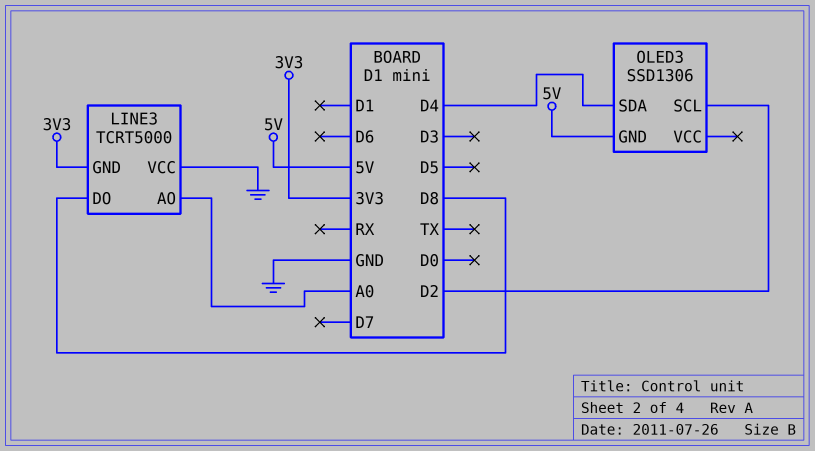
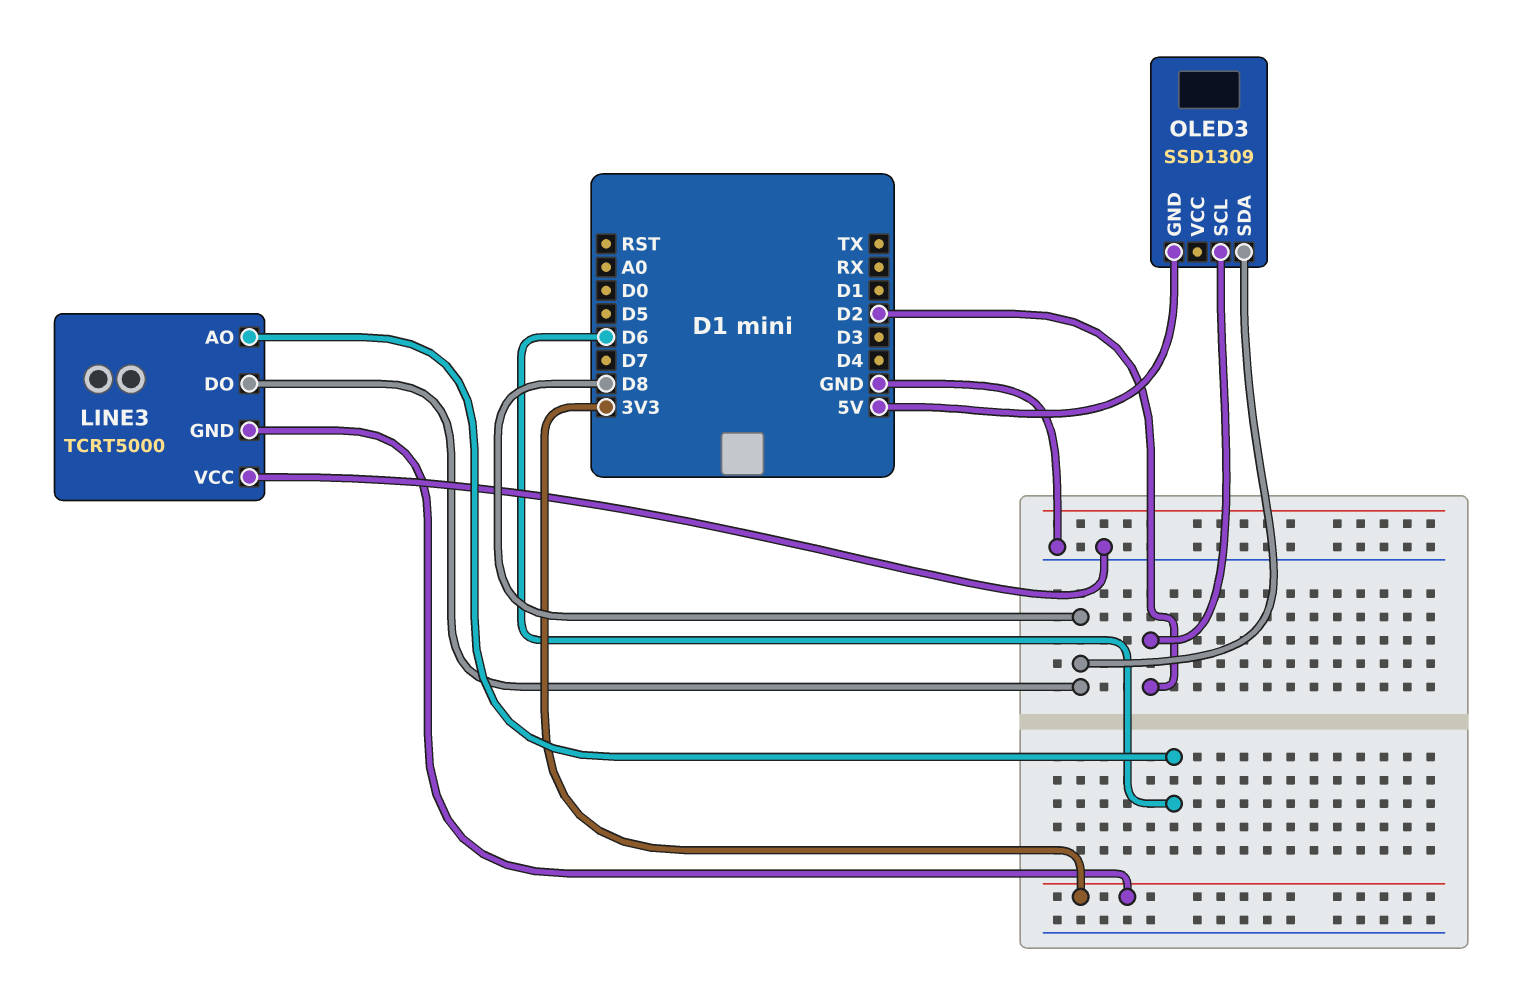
LINE3 pin AO: A0 -> D6
OLED3: SSD1306 -> SSD1309
OLED3 pin SDA: D4 -> D8

